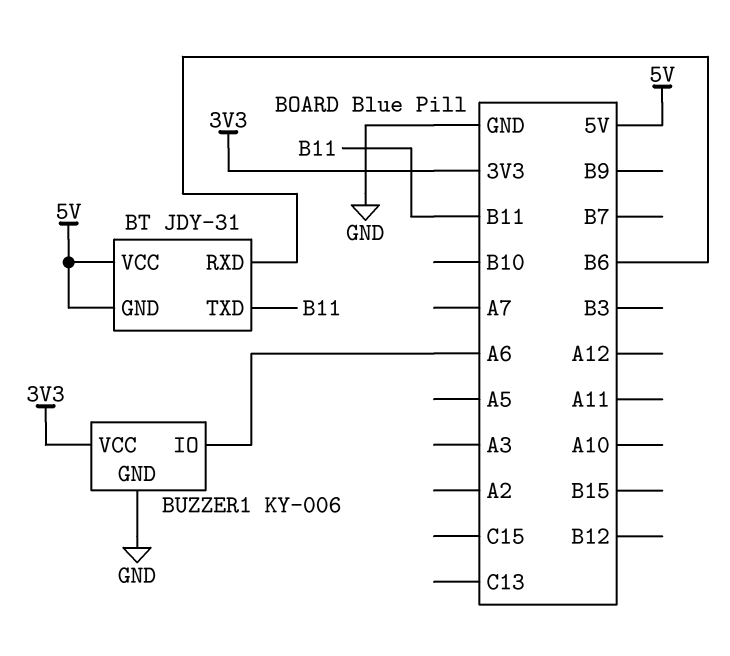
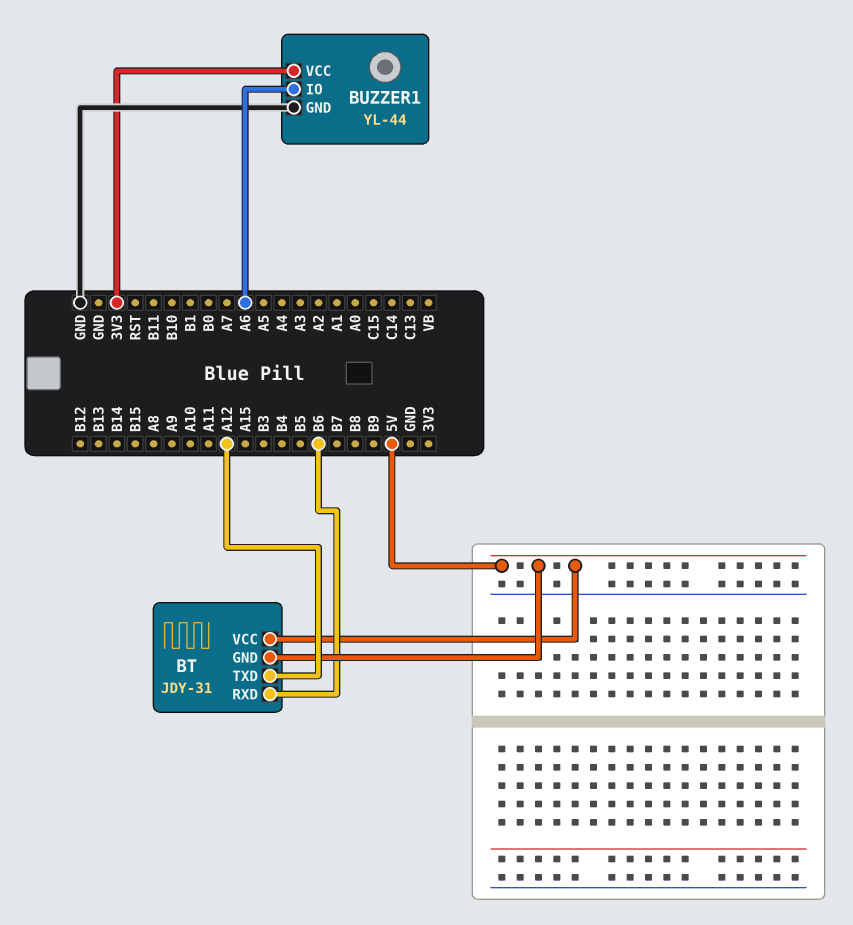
BT pin TXD: B11 -> A12
BUZZER1: KY-006 -> YL-44

